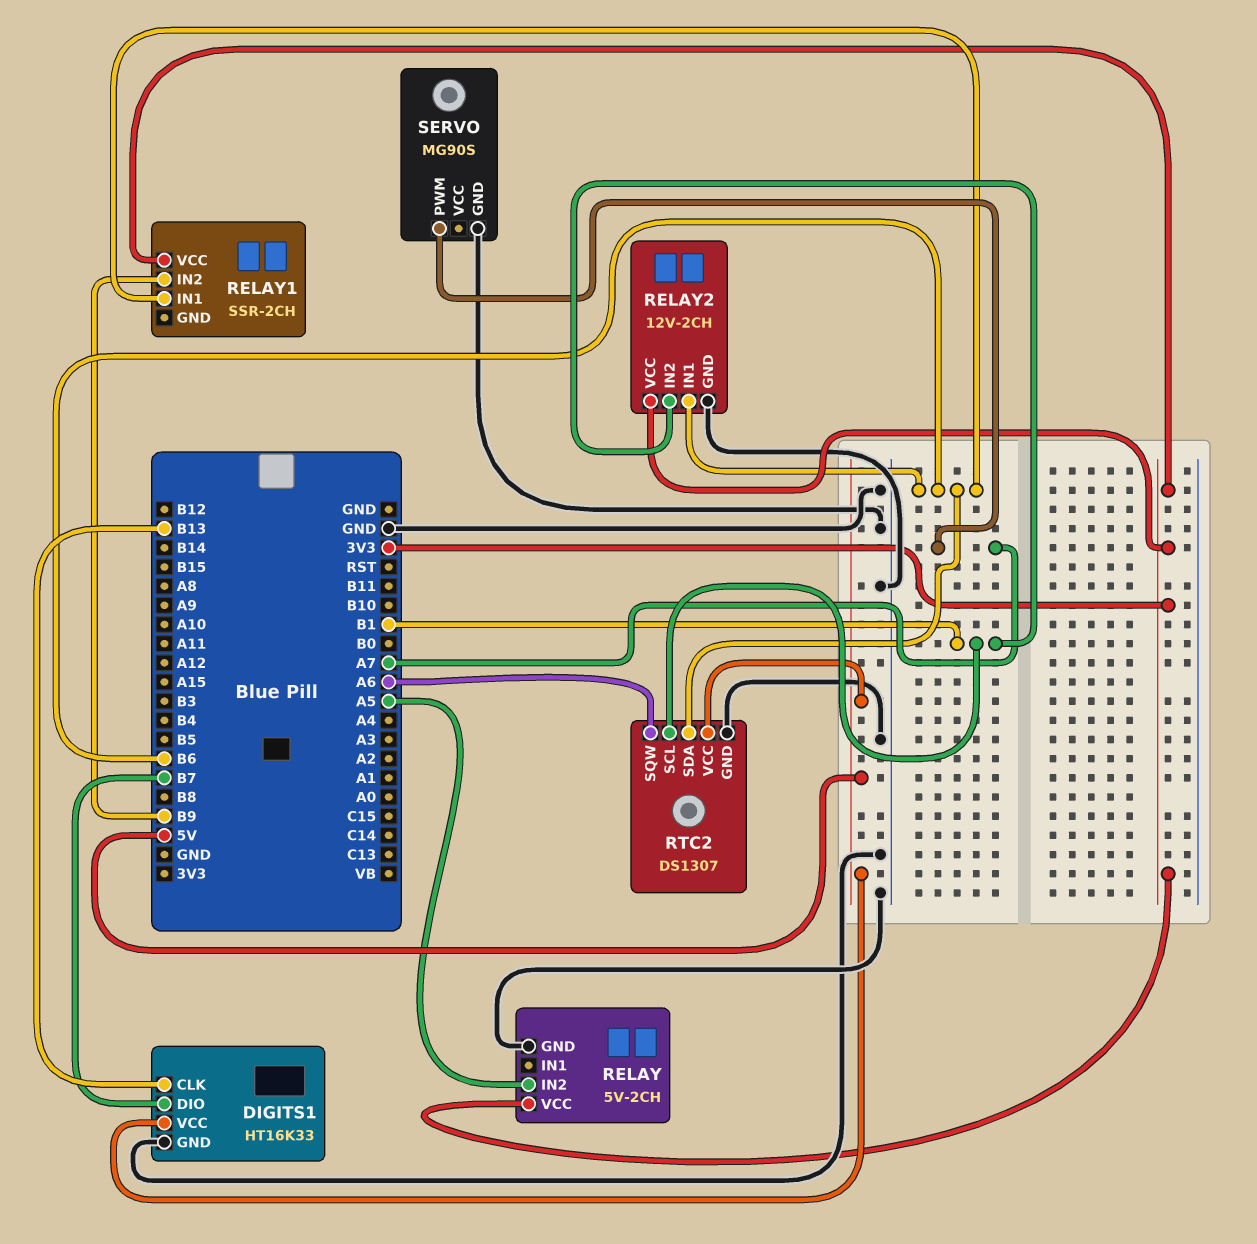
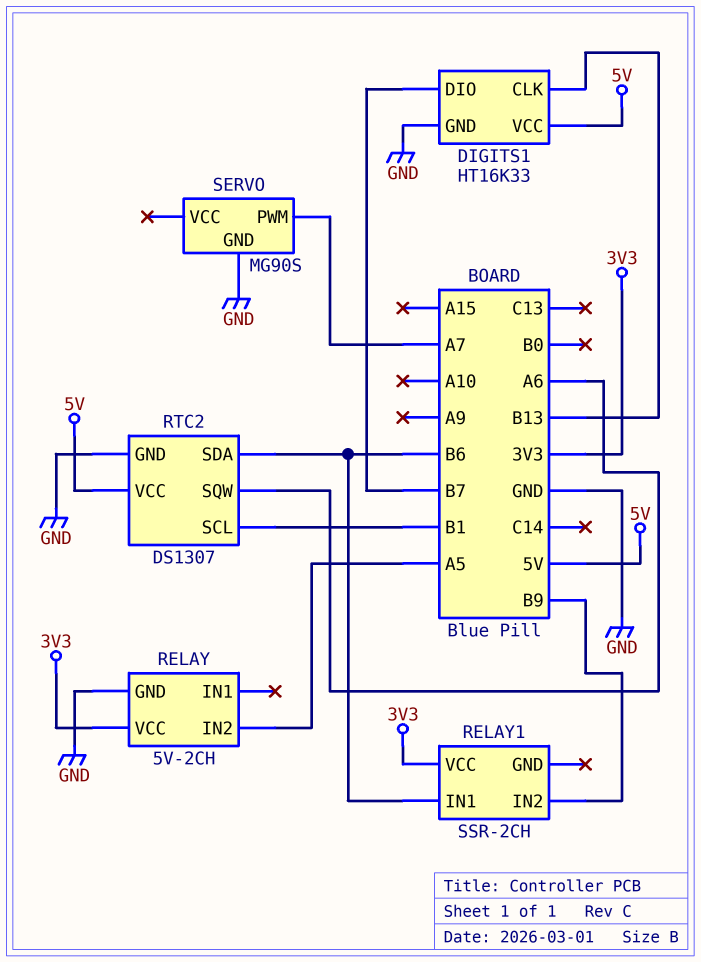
RELAY2: 12V-2CH -> none
RELAY2 pin GND: GND -> none
RELAY2 pin IN1: B6 -> none
RELAY2 pin IN2: B1 -> none
RELAY2 pin VCC: 3V3 -> none

